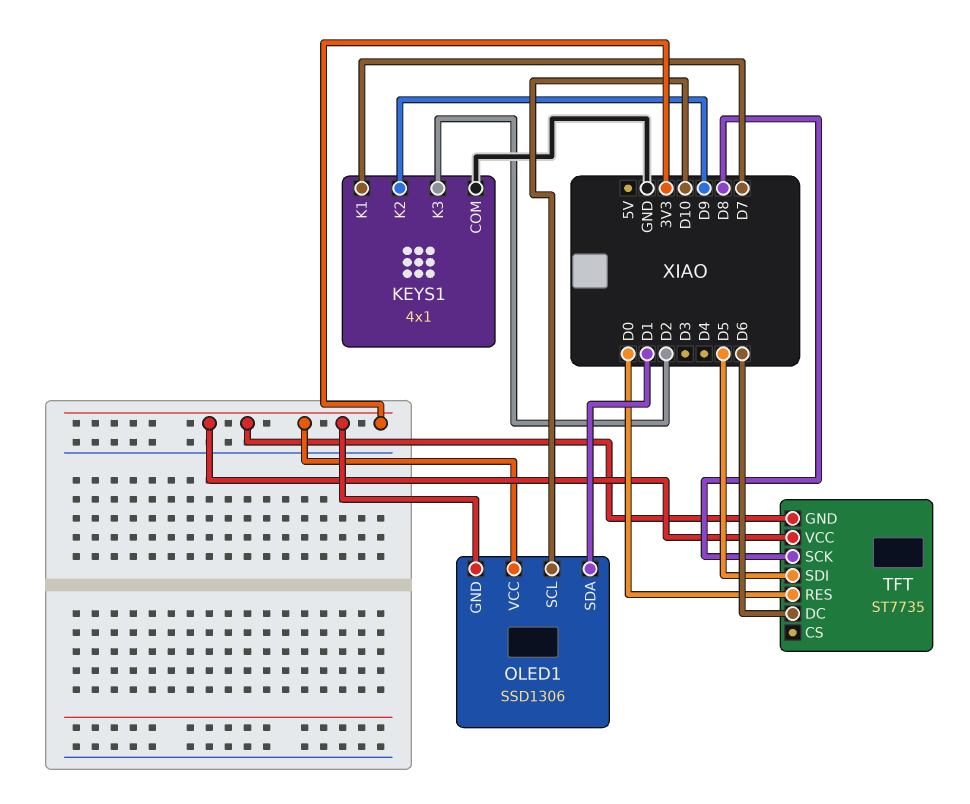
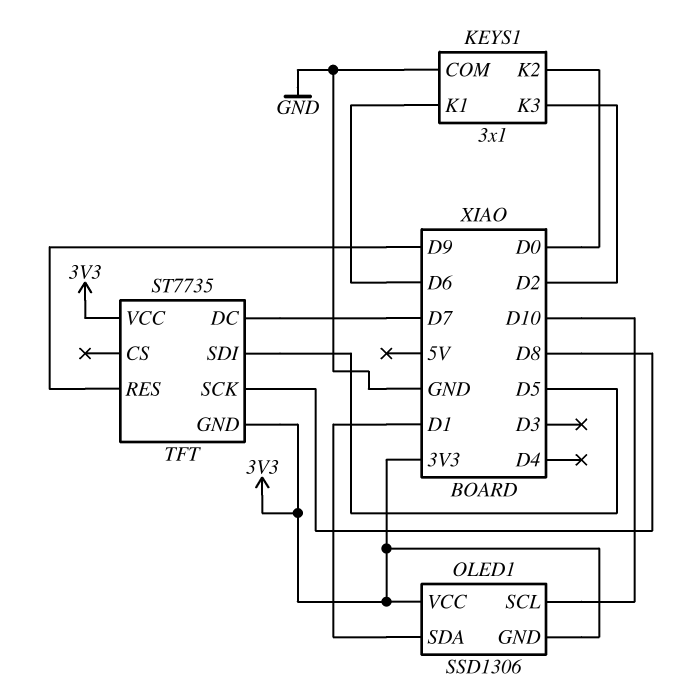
KEYS1: 4x1 -> 3x1
KEYS1 pin K1: D7 -> D6
KEYS1 pin K2: D9 -> D0
TFT pin DC: D6 -> D7
TFT pin RES: D0 -> D9

